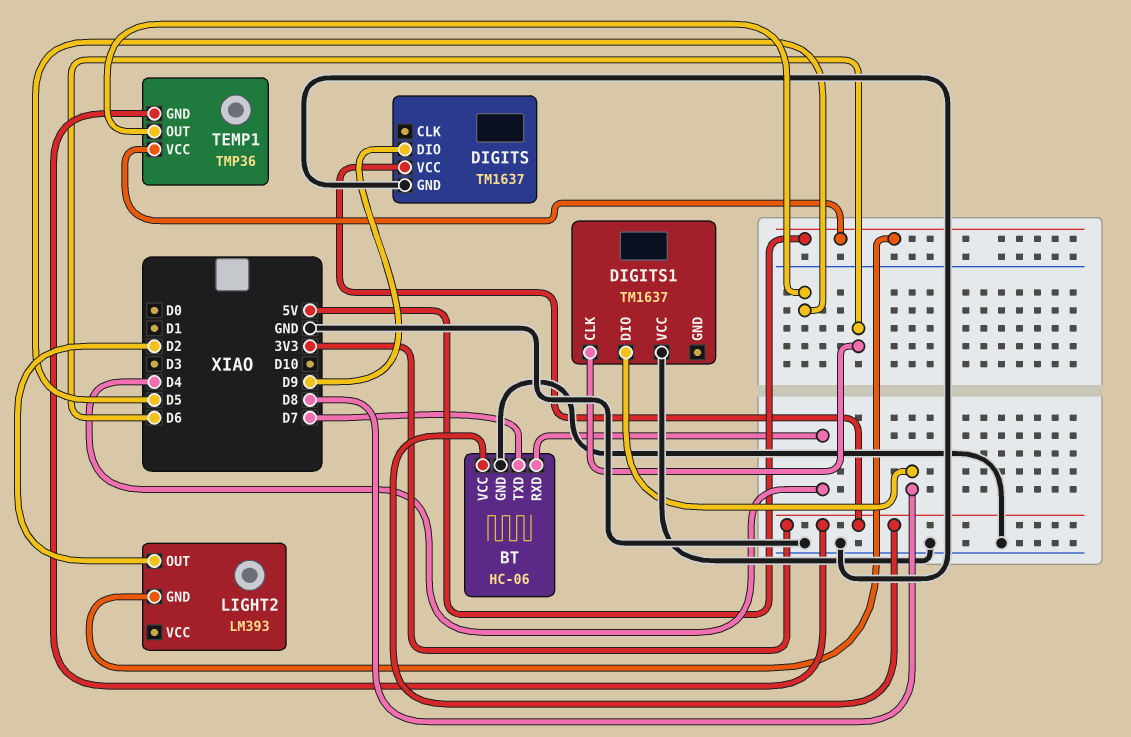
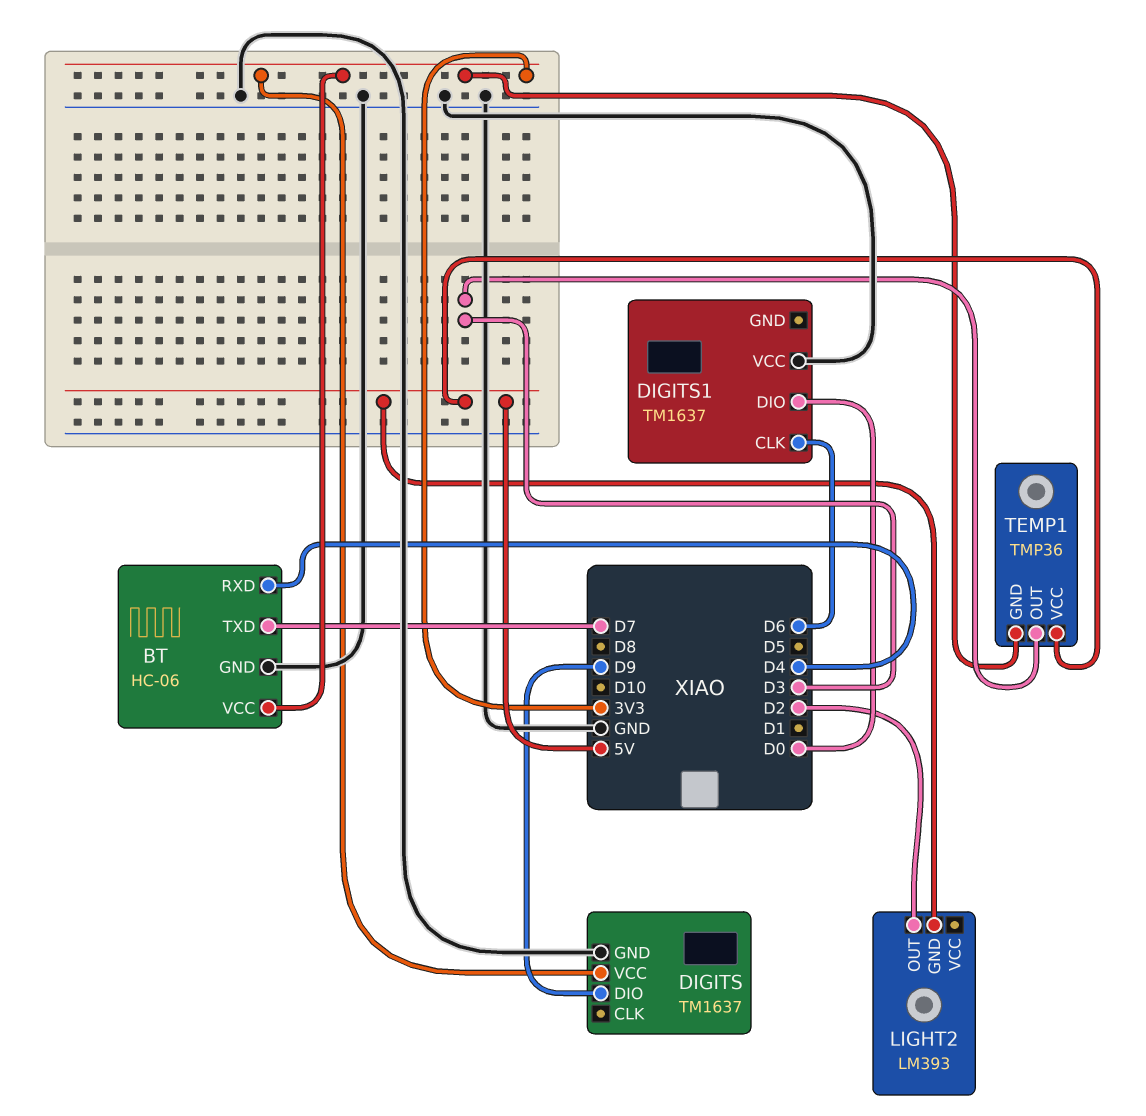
DIGITS1 pin DIO: D8 -> D0
TEMP1 pin OUT: D5 -> D3

